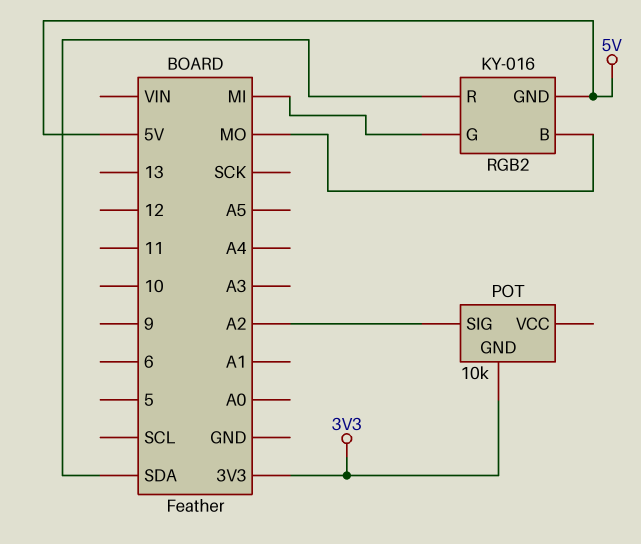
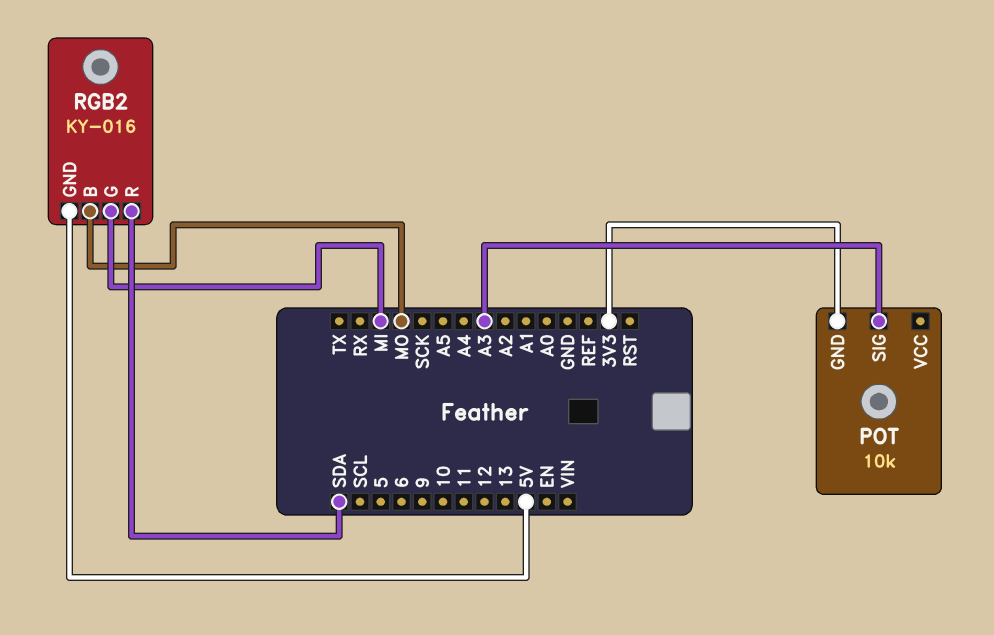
POT pin SIG: A2 -> A3

